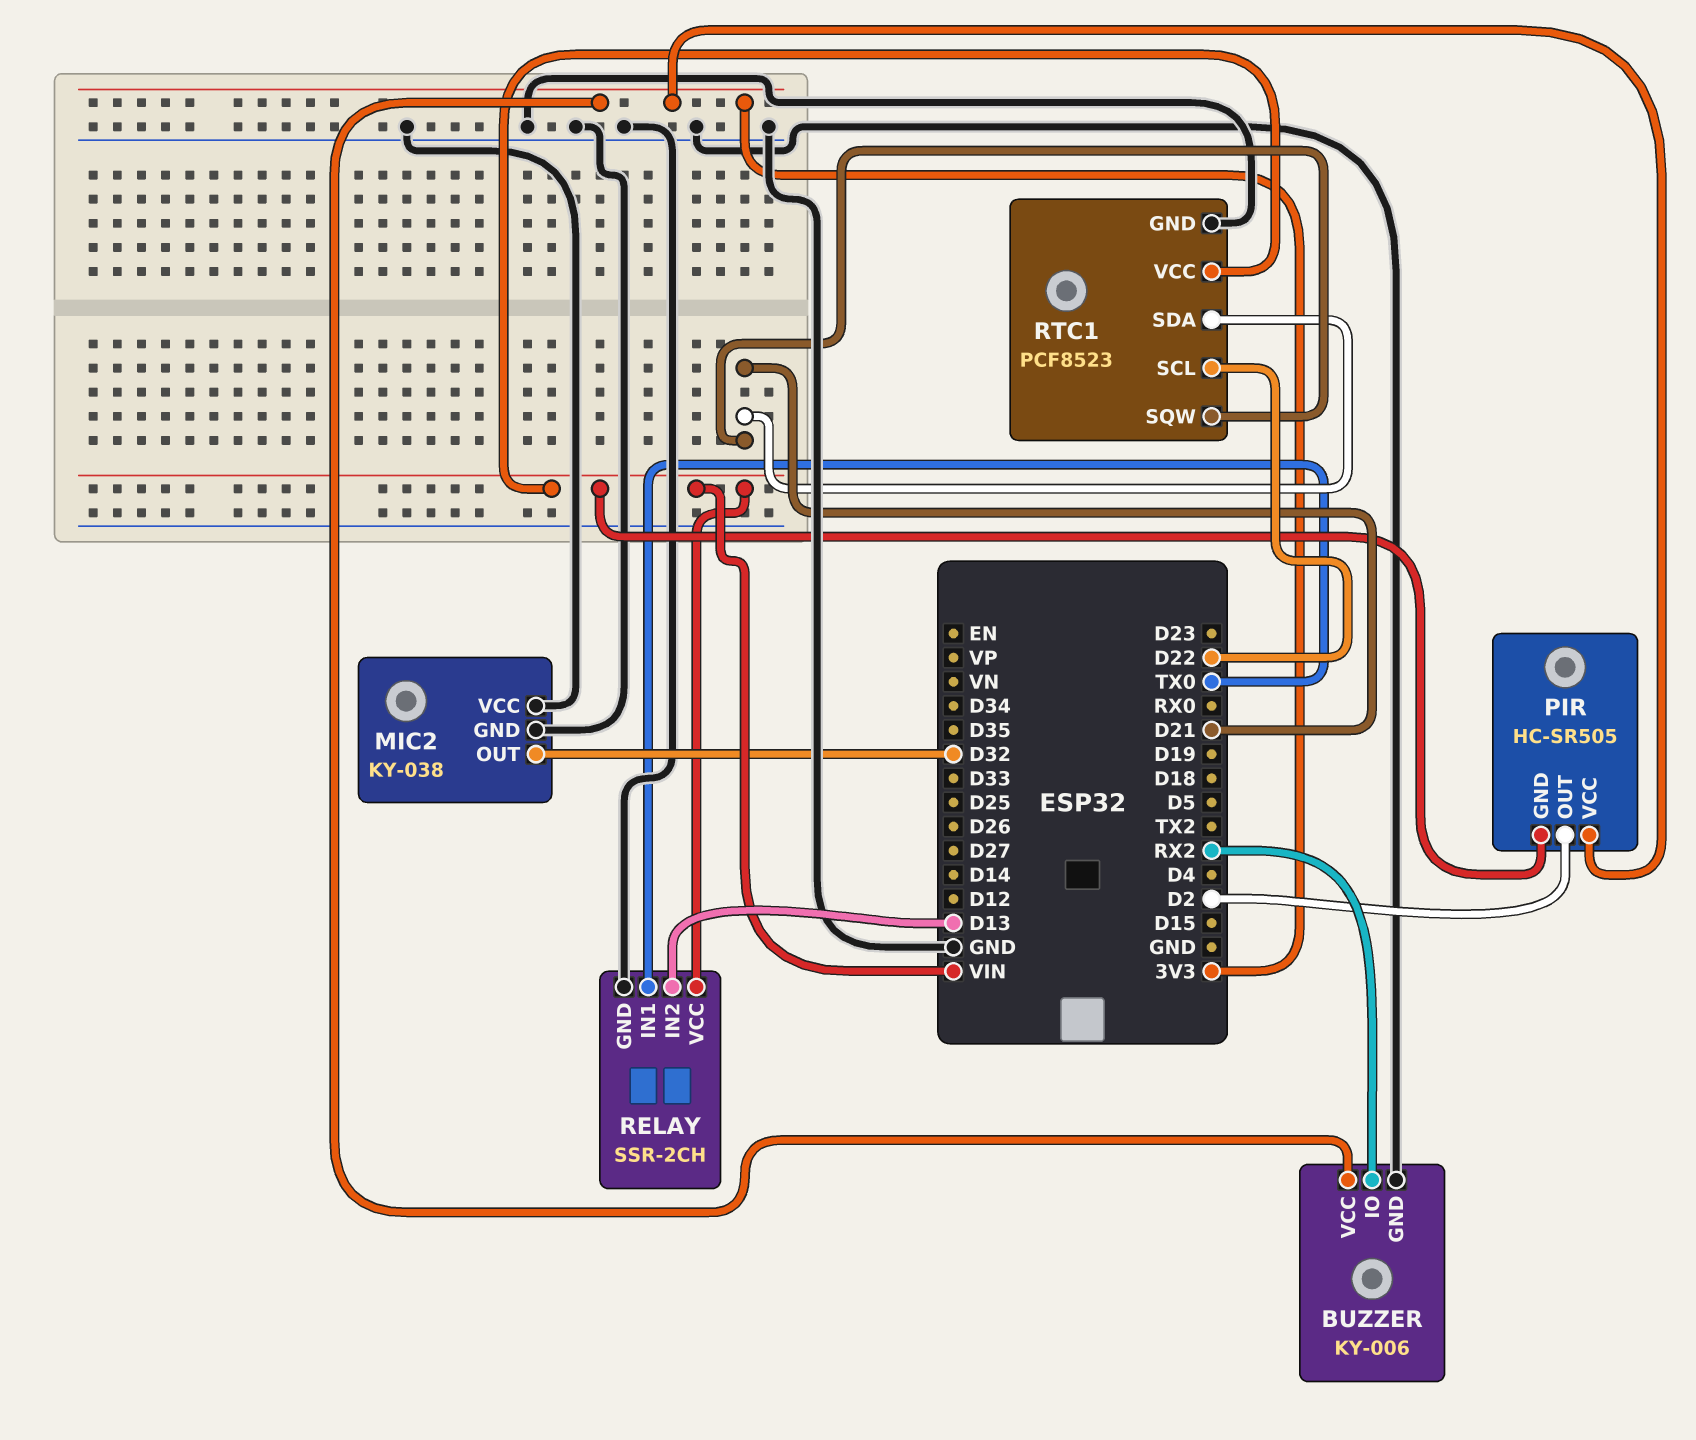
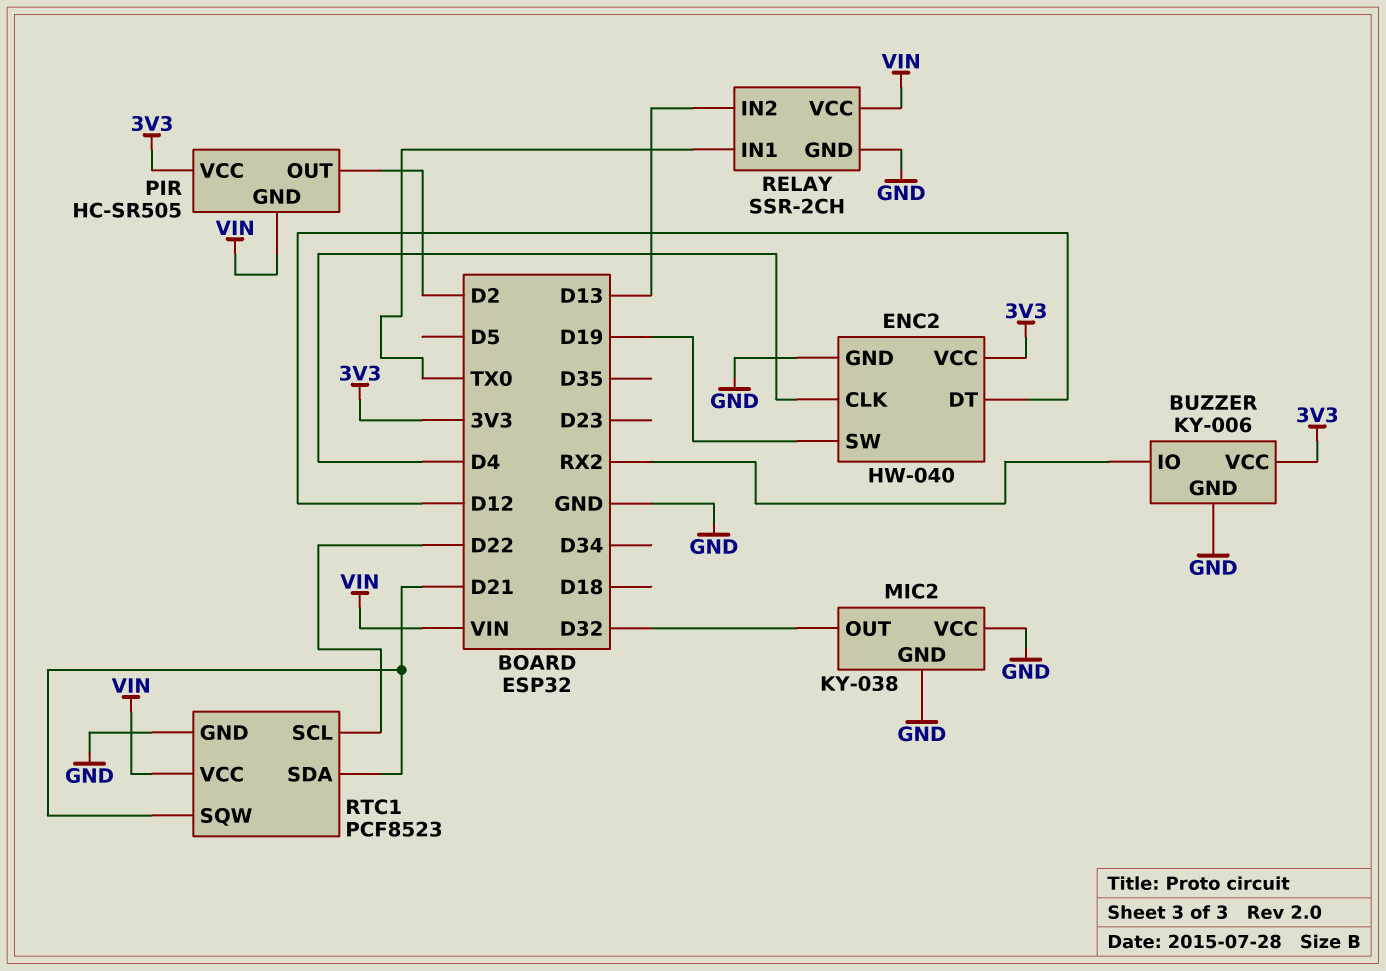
ENC2: none -> HW-040
ENC2 pin CLK: none -> D4
ENC2 pin DT: none -> D12
ENC2 pin GND: none -> GND
ENC2 pin SW: none -> D19
ENC2 pin VCC: none -> 3V3

